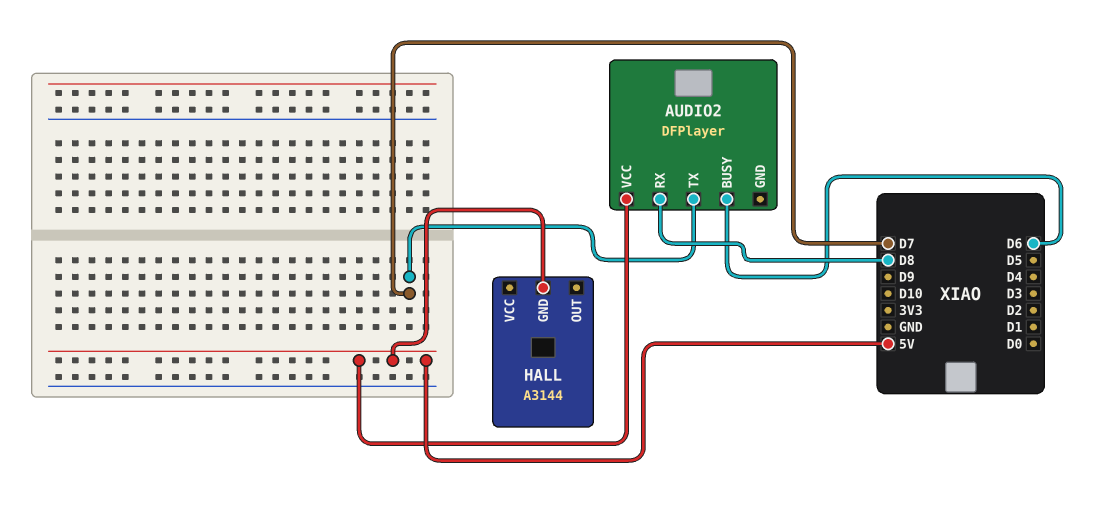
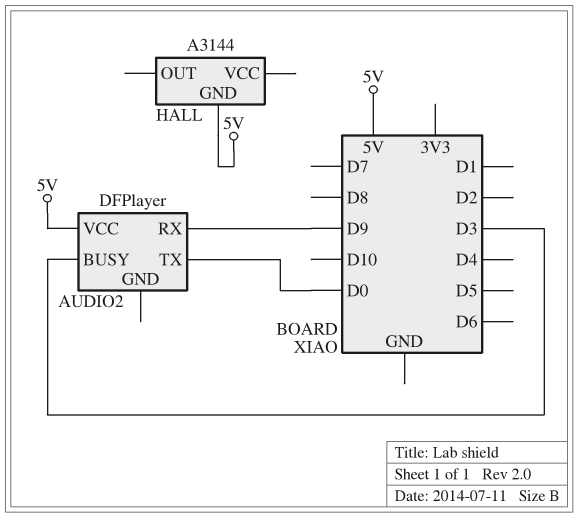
AUDIO2 pin BUSY: D6 -> D3
AUDIO2 pin RX: D8 -> D9
AUDIO2 pin TX: D7 -> D0

